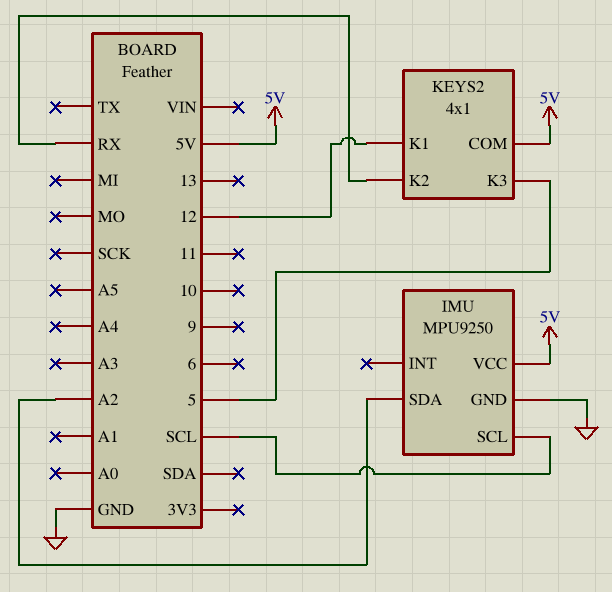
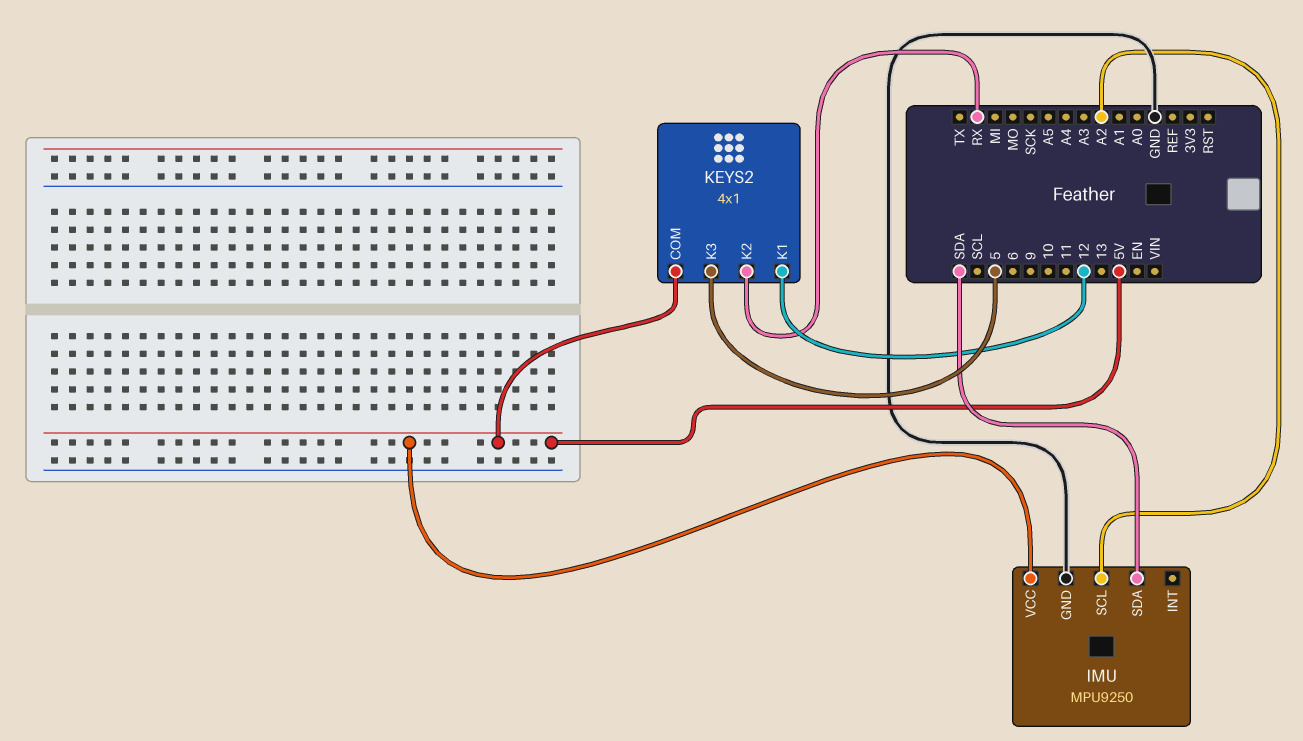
IMU pin SCL: SCL -> A2
IMU pin SDA: A2 -> SDA

